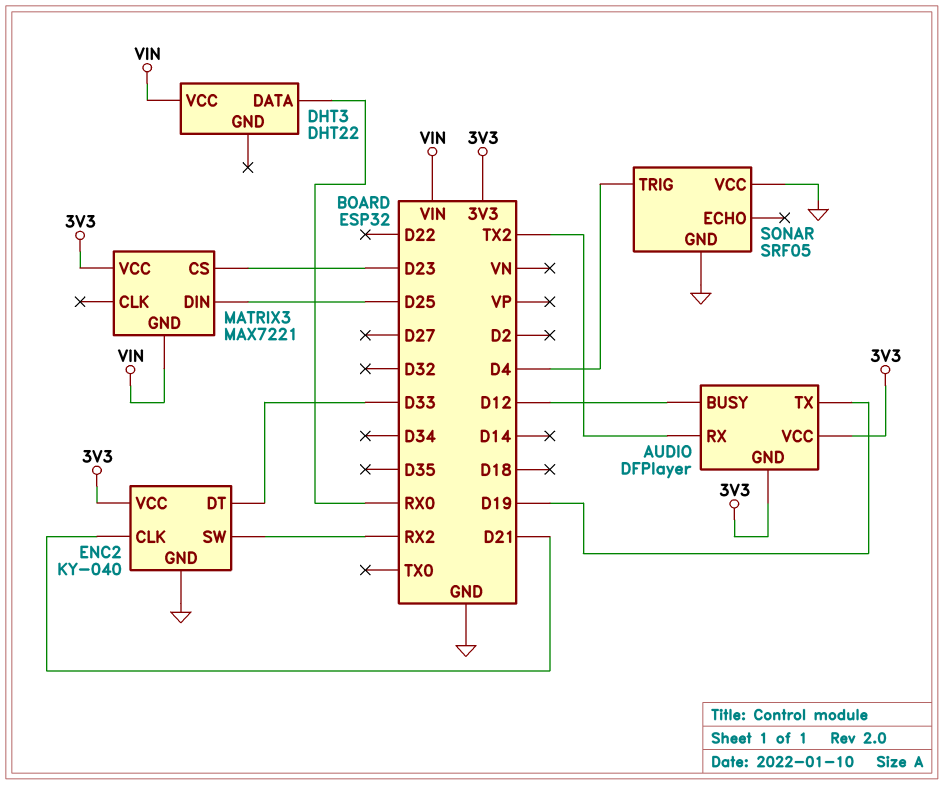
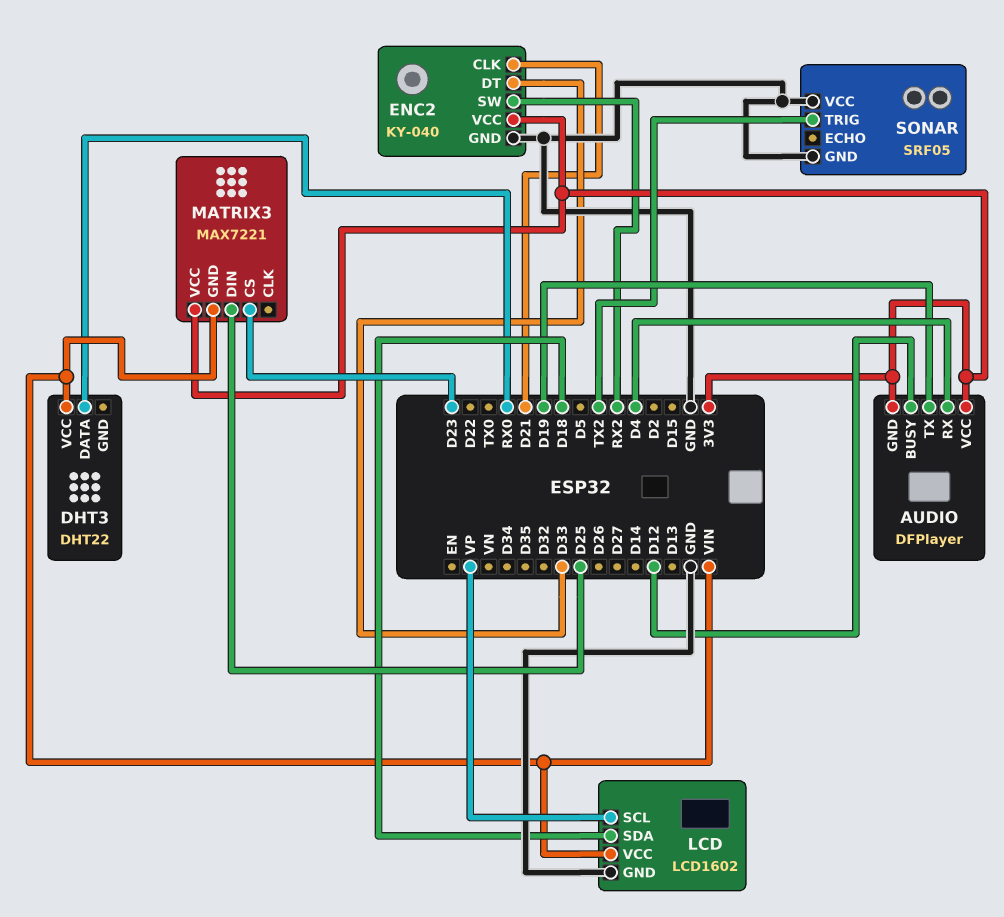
AUDIO pin RX: TX2 -> D4
LCD: none -> LCD1602
LCD pin GND: none -> GND
LCD pin SCL: none -> VP
LCD pin SDA: none -> D18
LCD pin VCC: none -> VIN
SONAR pin TRIG: D4 -> TX2

